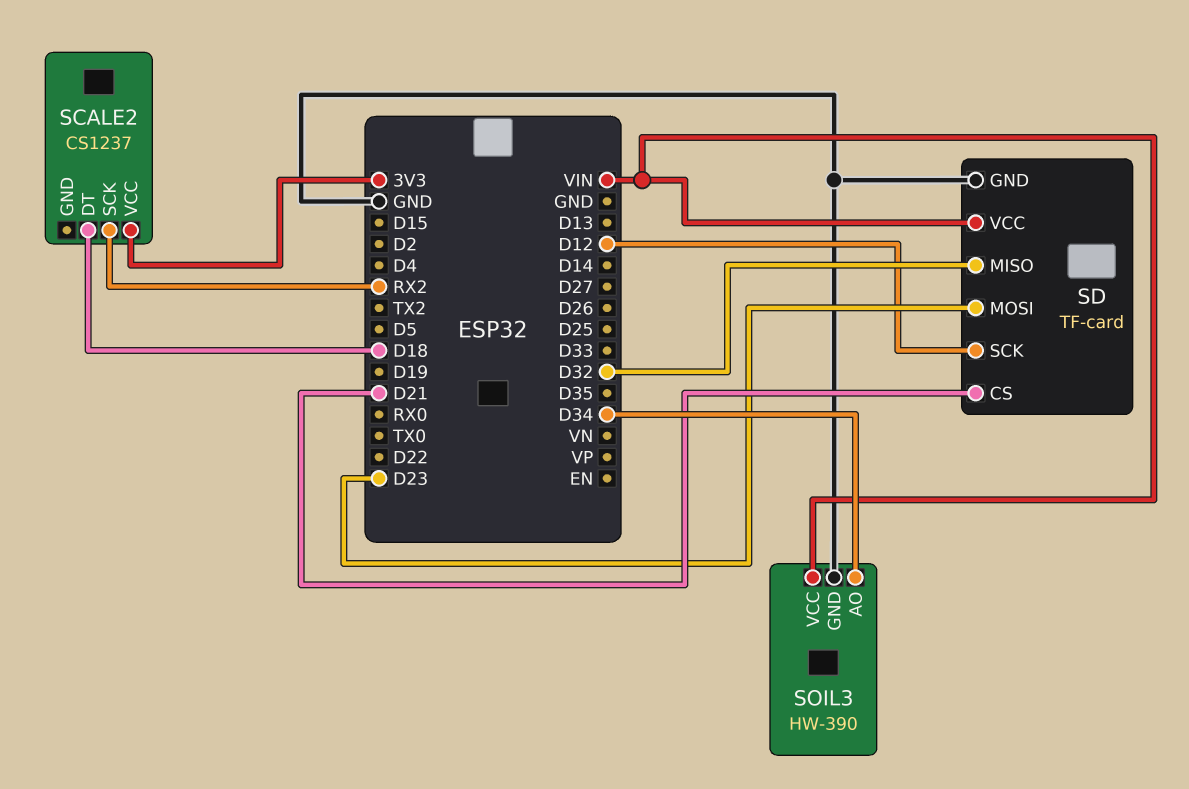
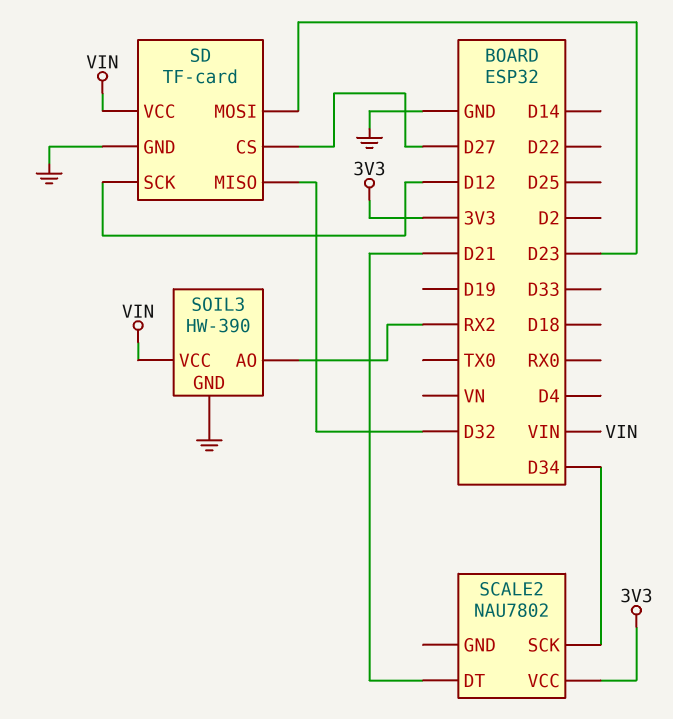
SCALE2: CS1237 -> NAU7802
SCALE2 pin DT: D18 -> D21
SCALE2 pin SCK: RX2 -> D34
SD pin CS: D21 -> D27
SOIL3 pin AO: D34 -> RX2

